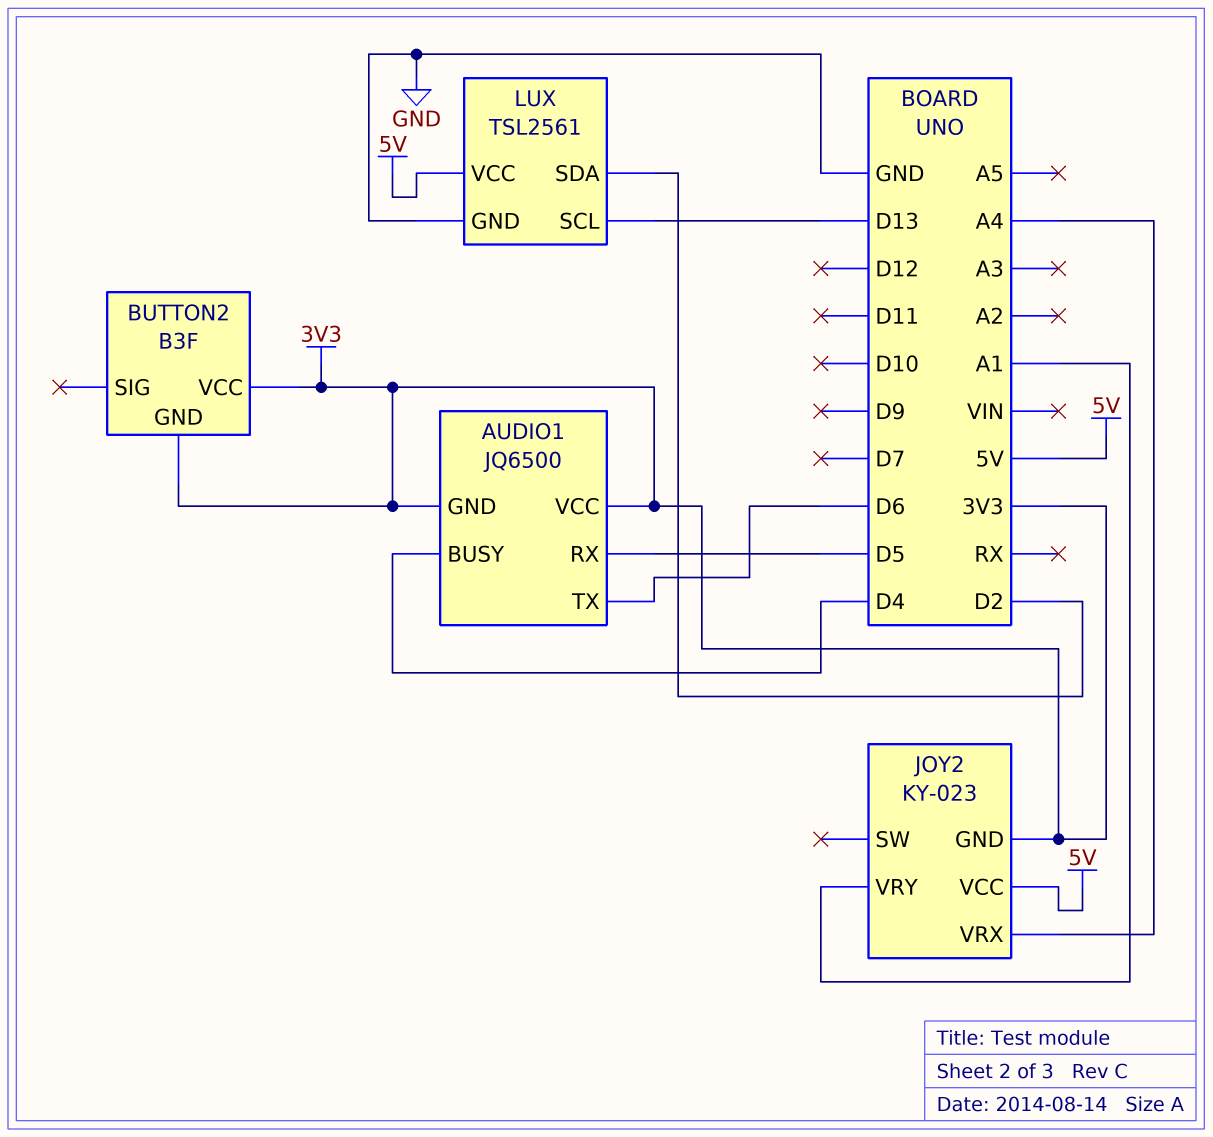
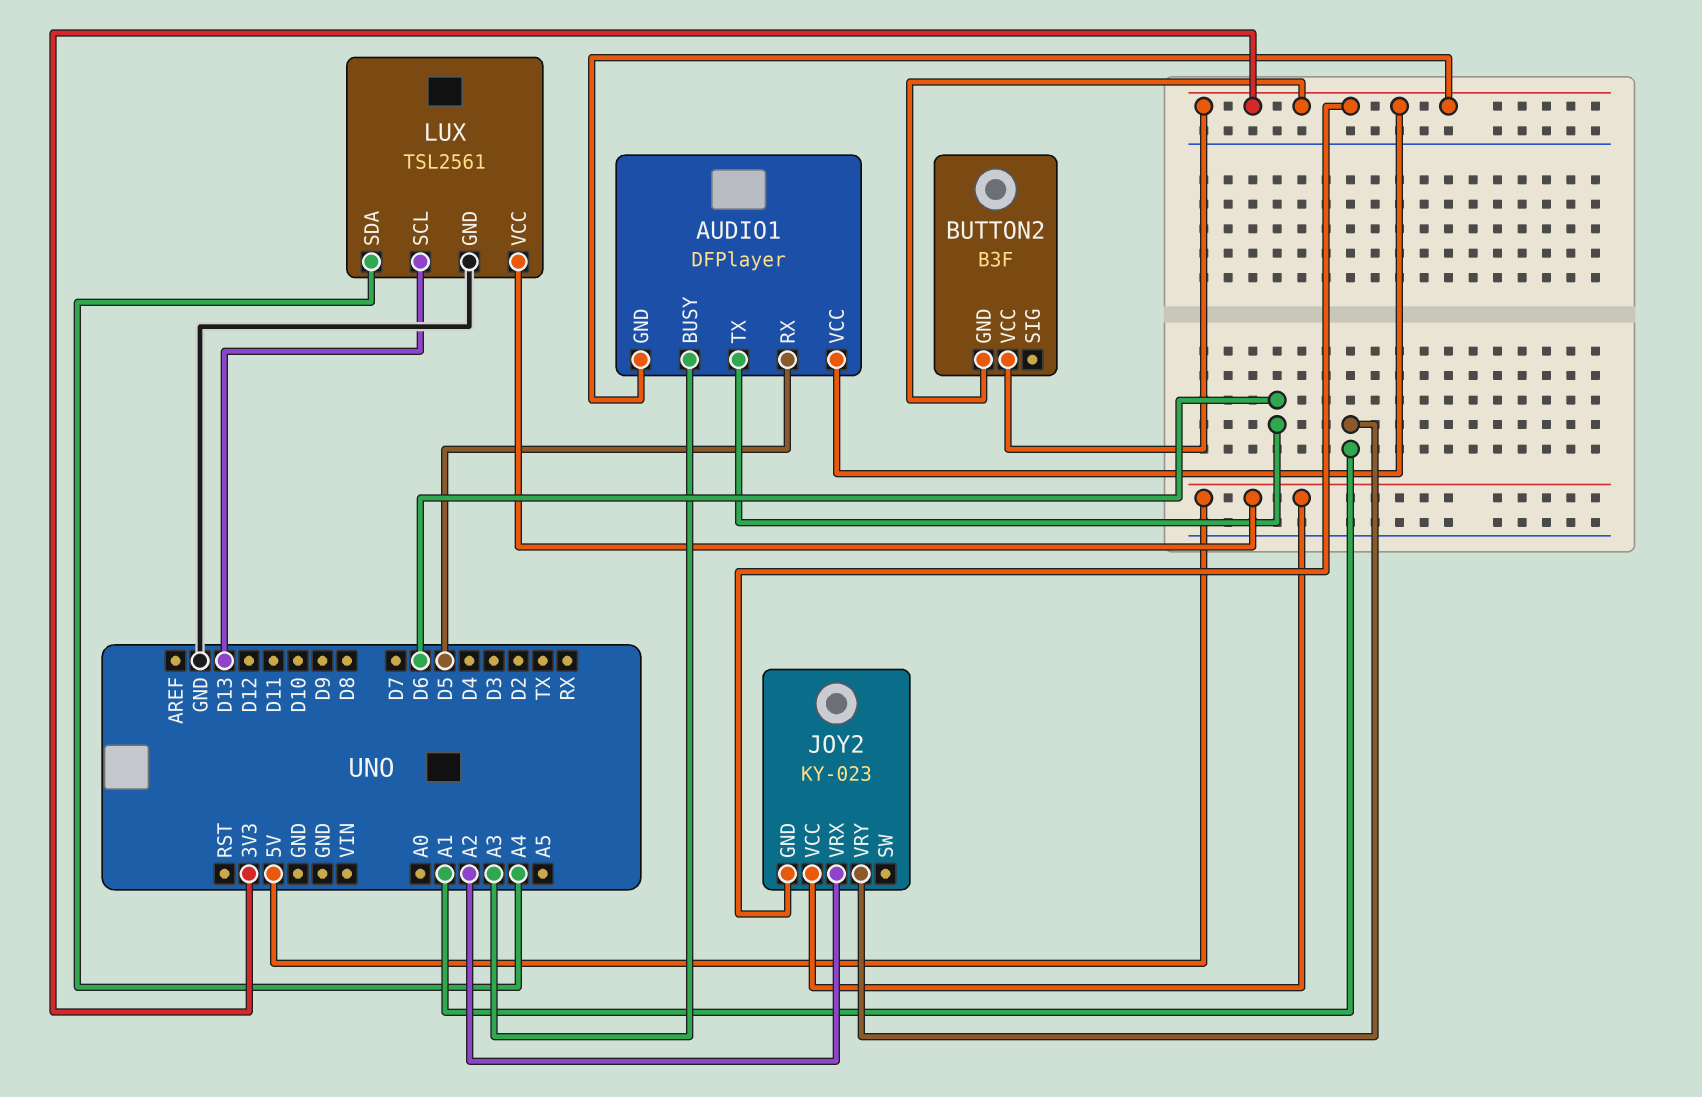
AUDIO1: JQ6500 -> DFPlayer
AUDIO1 pin BUSY: D4 -> A3
JOY2 pin VRX: A4 -> A2
LUX pin SDA: D2 -> A4

